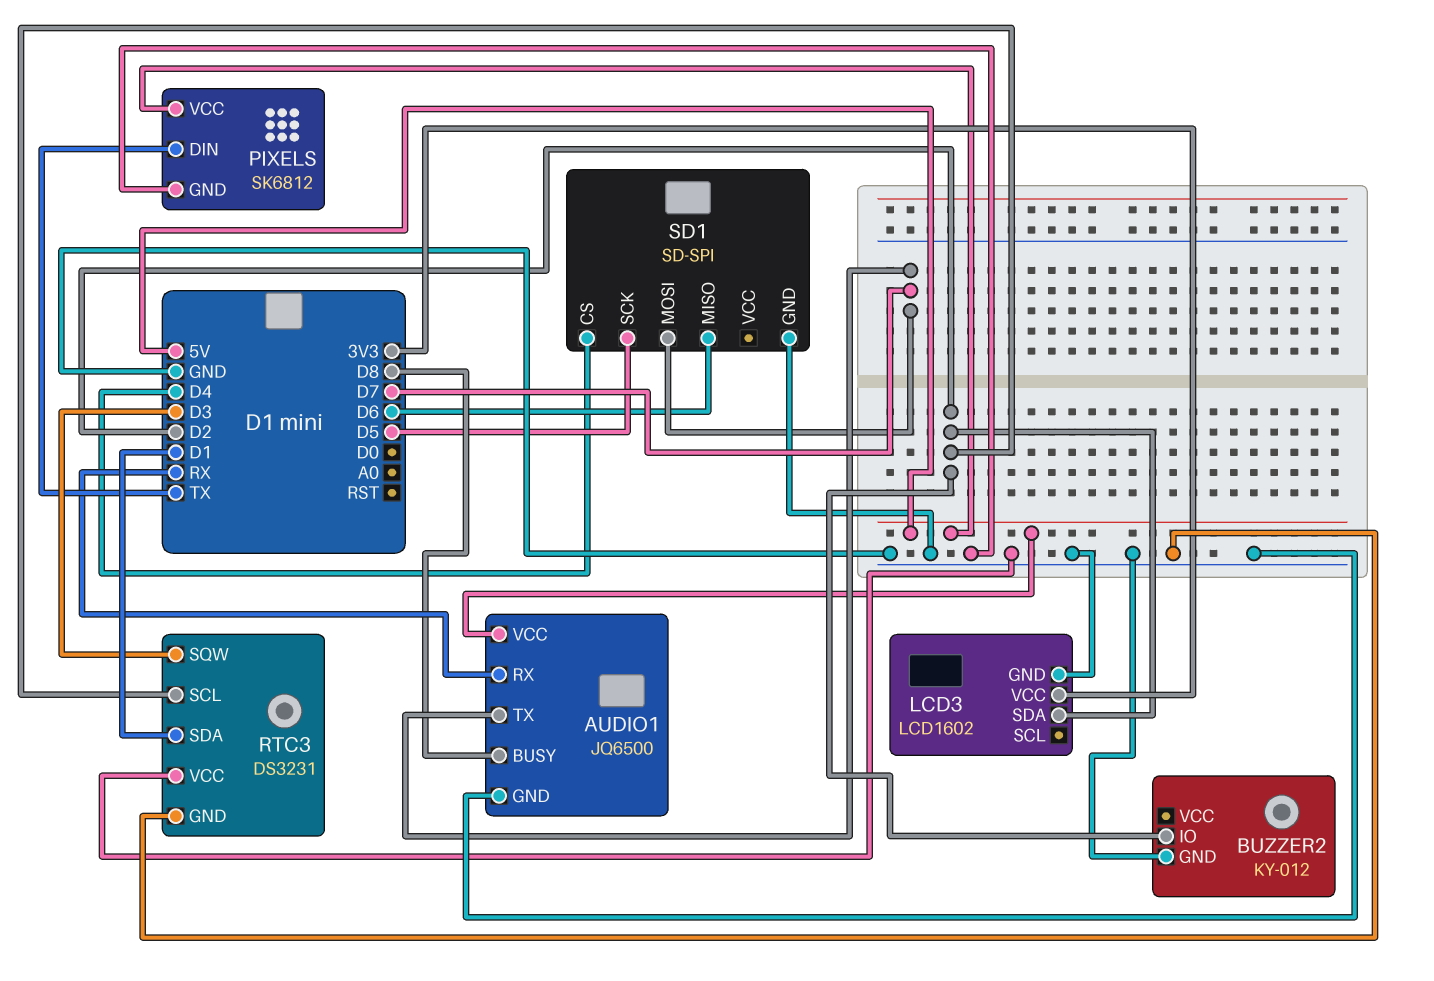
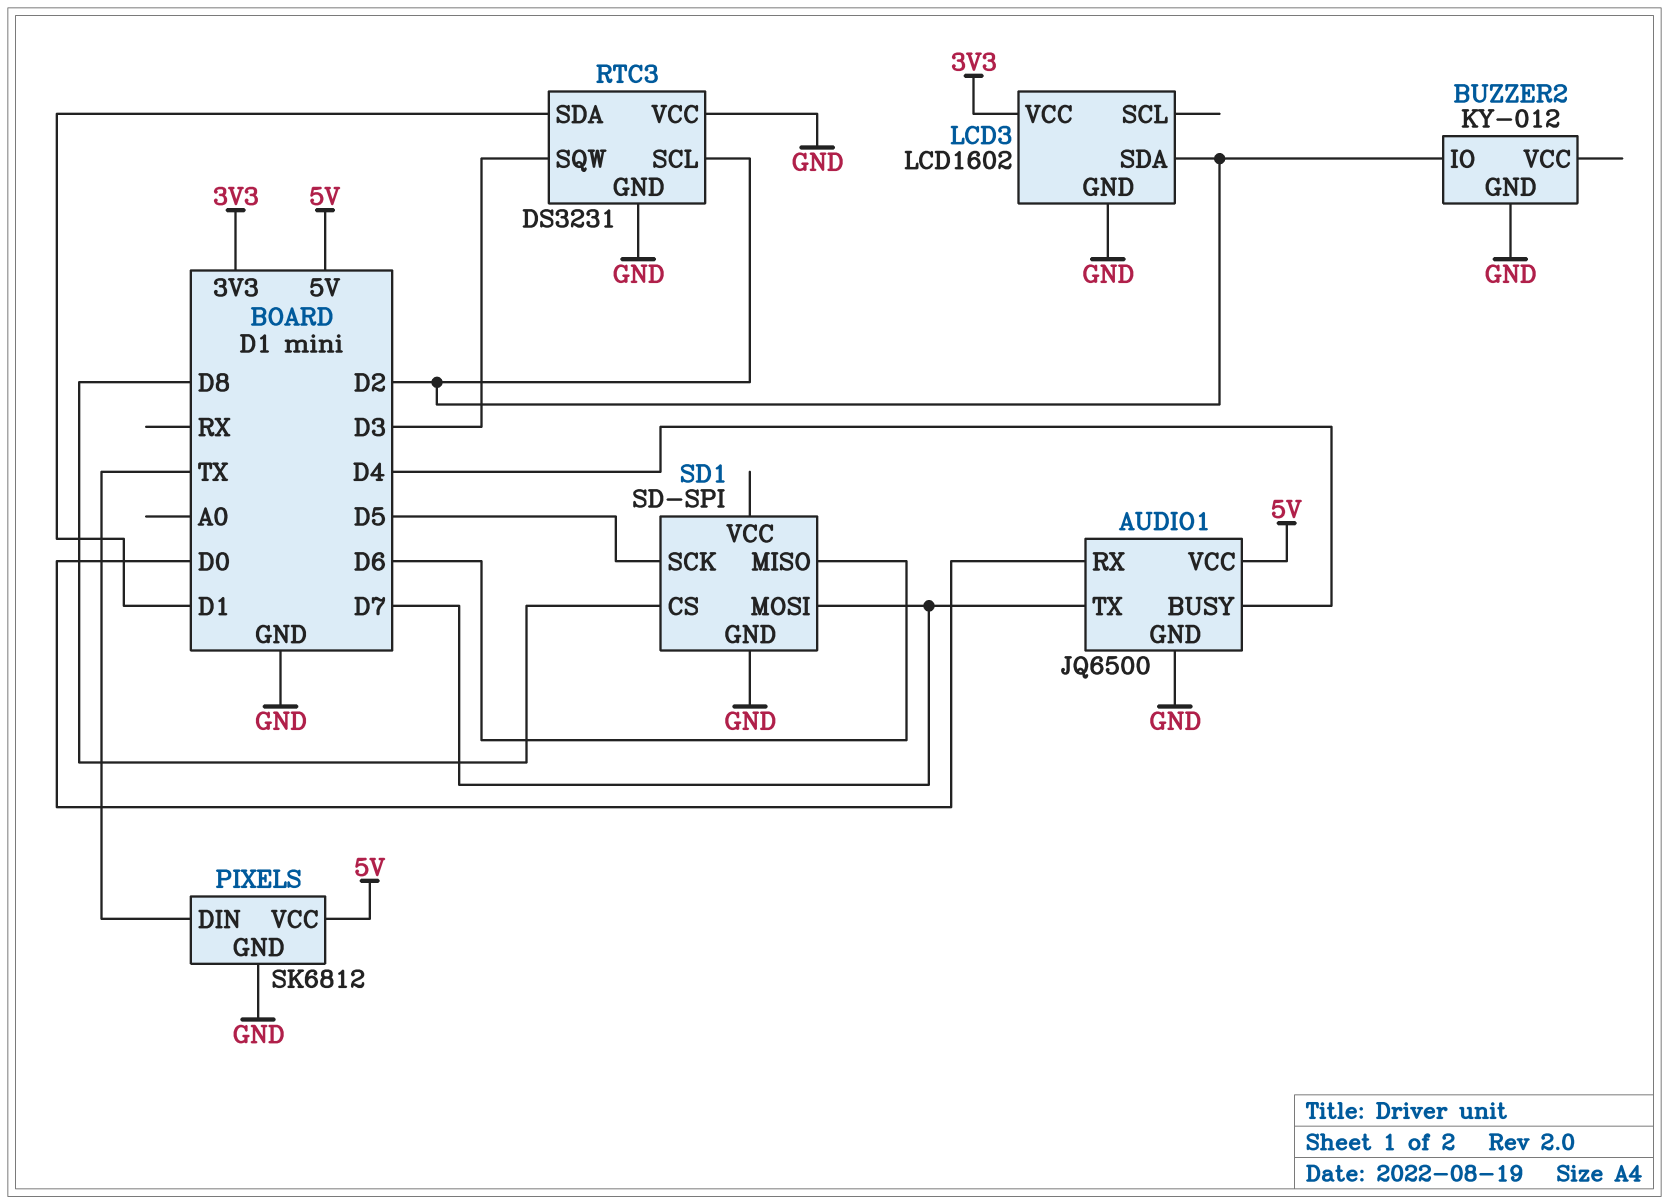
AUDIO1 pin BUSY: D8 -> D4
AUDIO1 pin RX: RX -> D0
SD1 pin CS: D4 -> D8

